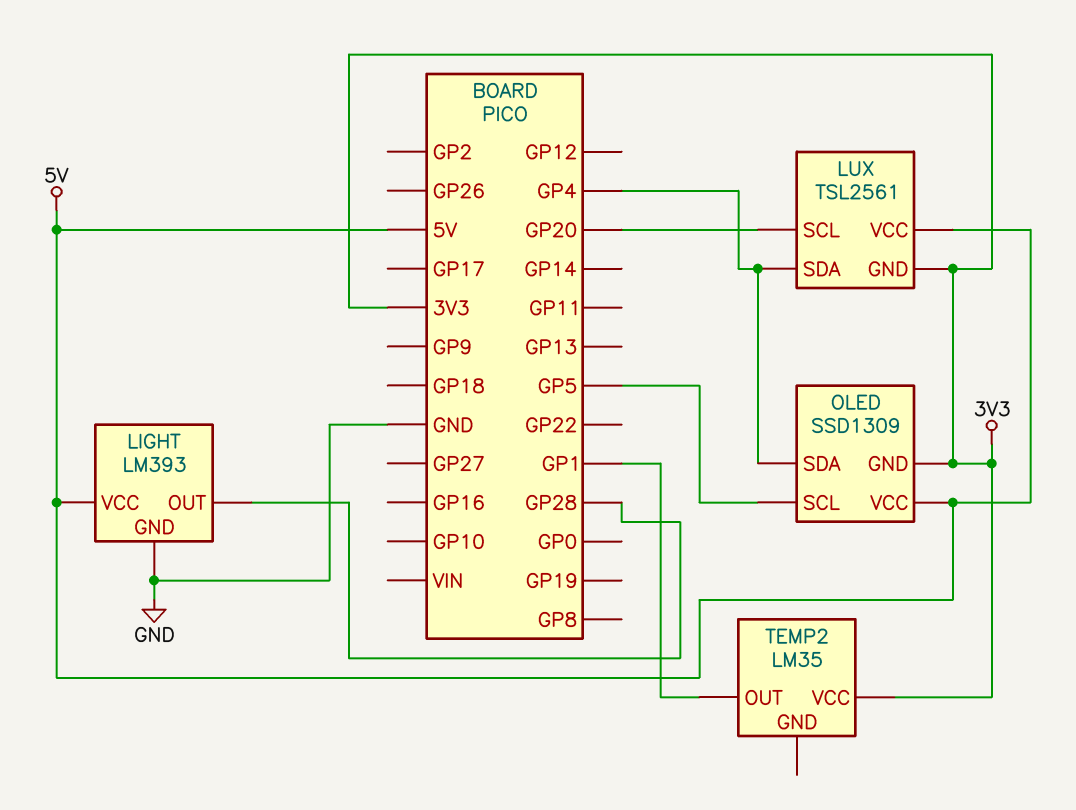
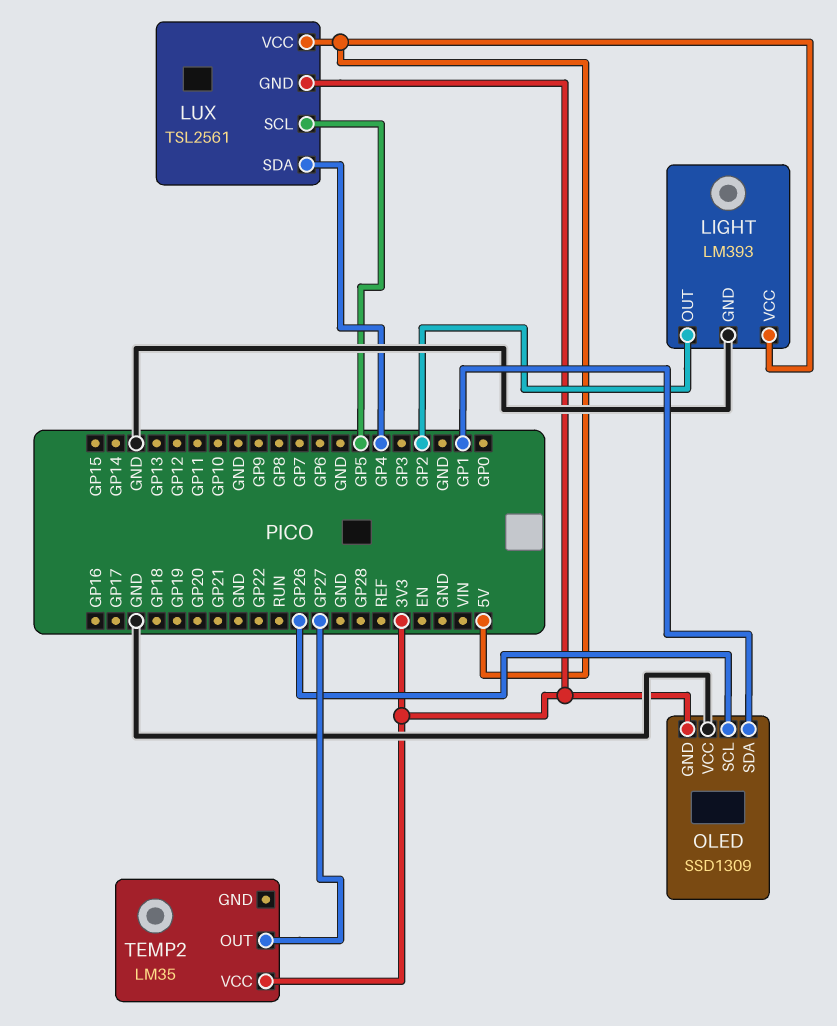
LIGHT pin OUT: GP28 -> GP2
LUX pin SCL: GP20 -> GP5
OLED pin SCL: GP5 -> GP26
OLED pin SDA: GP4 -> GP1
OLED pin VCC: 5V -> GND
TEMP2 pin OUT: GP1 -> GP27

